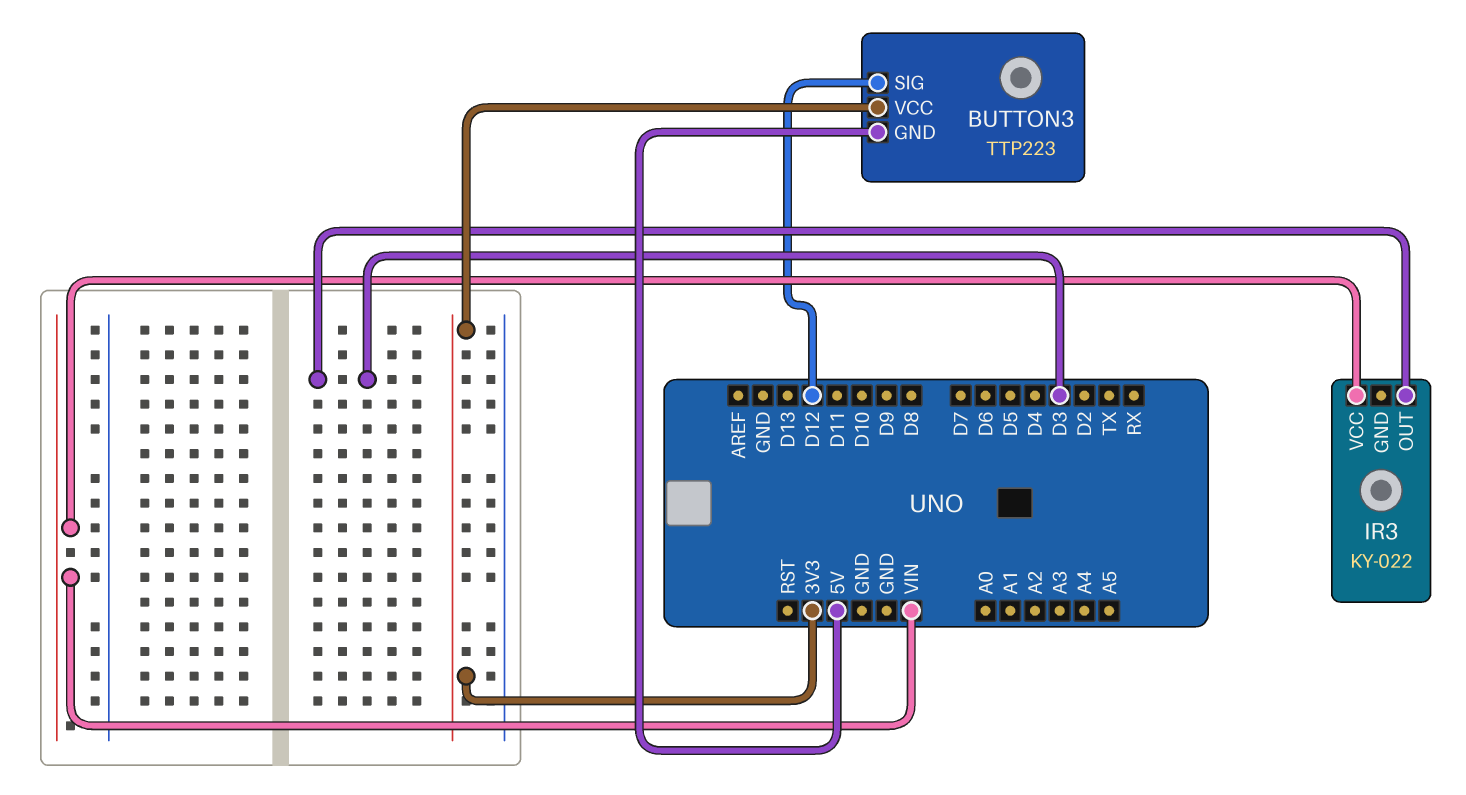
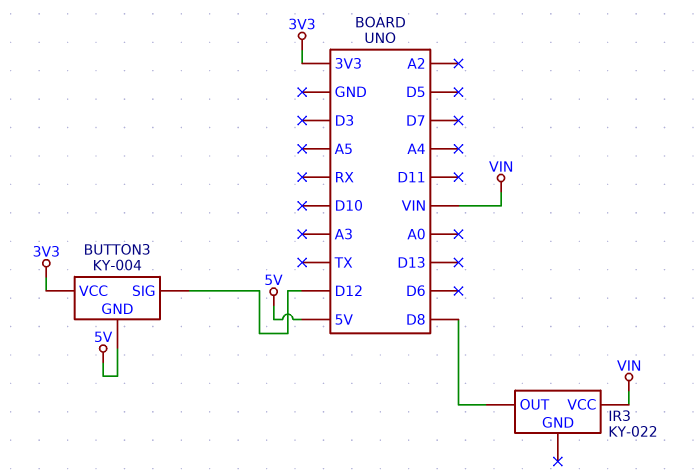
BUTTON3: TTP223 -> KY-004
IR3 pin OUT: D3 -> D8

